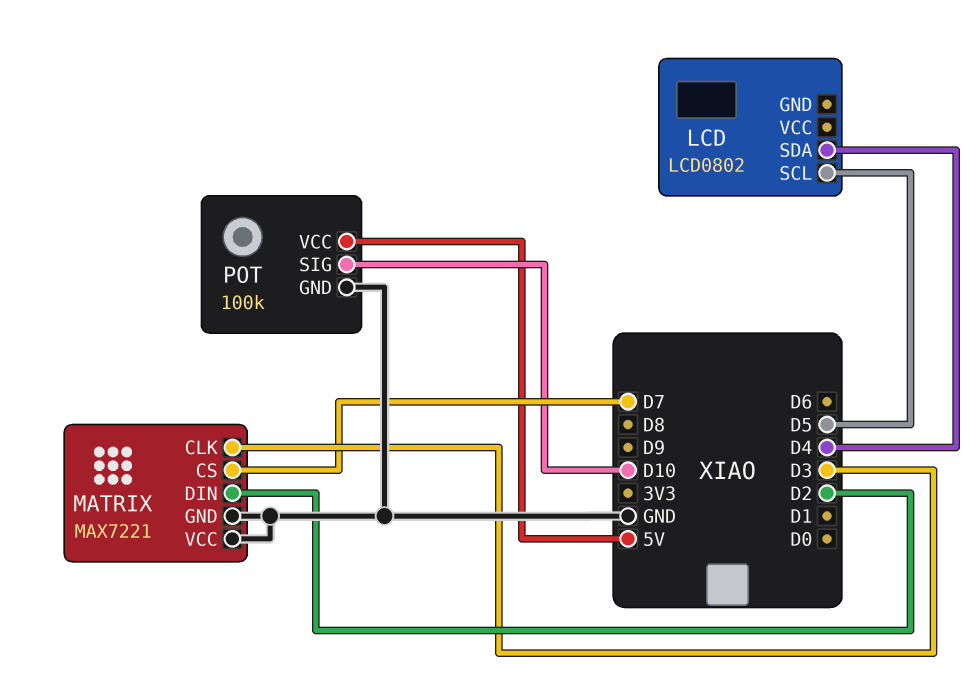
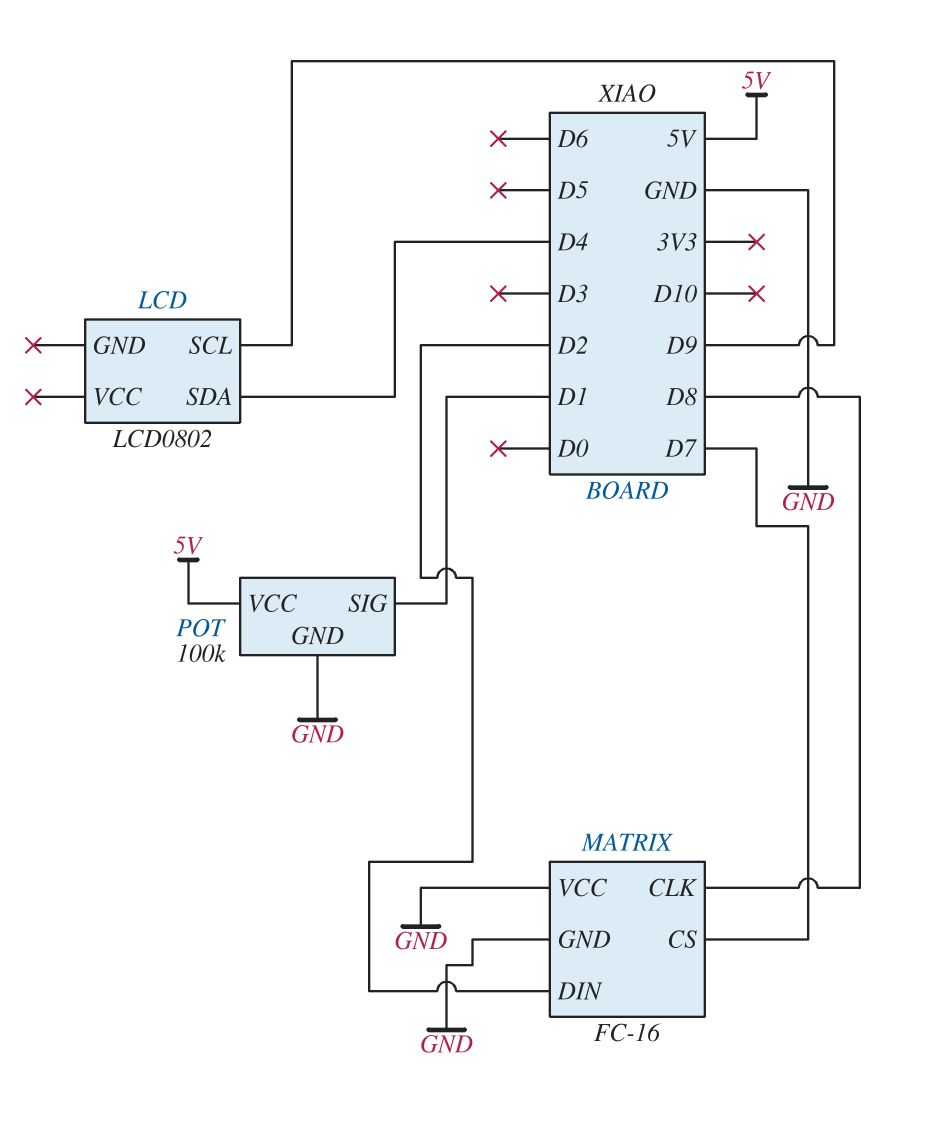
LCD pin SCL: D5 -> D9
MATRIX: MAX7221 -> FC-16
MATRIX pin CLK: D3 -> D8
POT pin SIG: D10 -> D1

